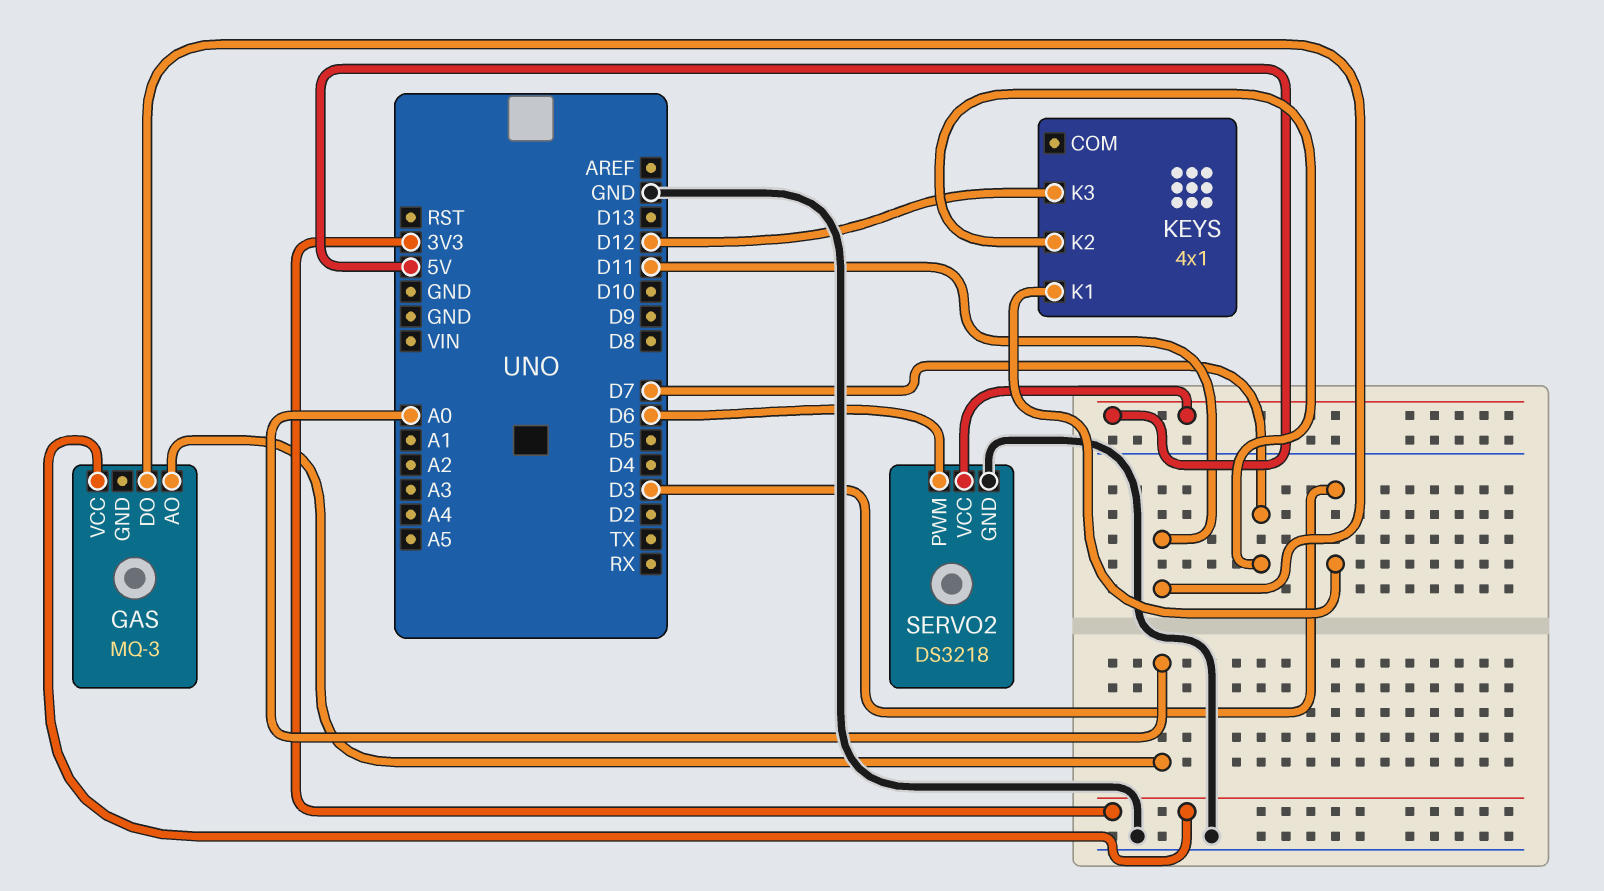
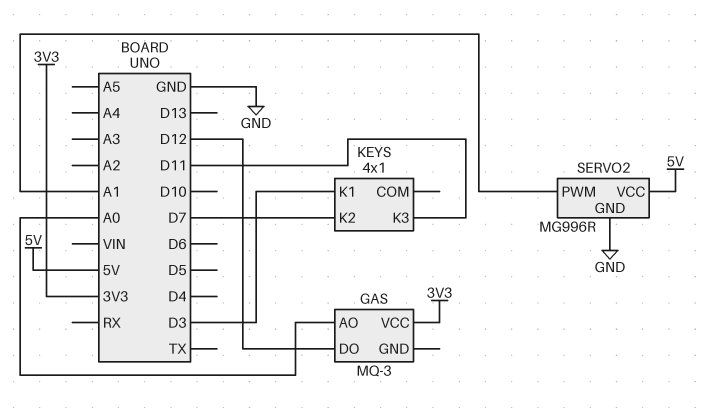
GAS pin DO: D11 -> D12
KEYS pin K3: D12 -> D11
SERVO2: DS3218 -> MG996R
SERVO2 pin PWM: D6 -> A1

